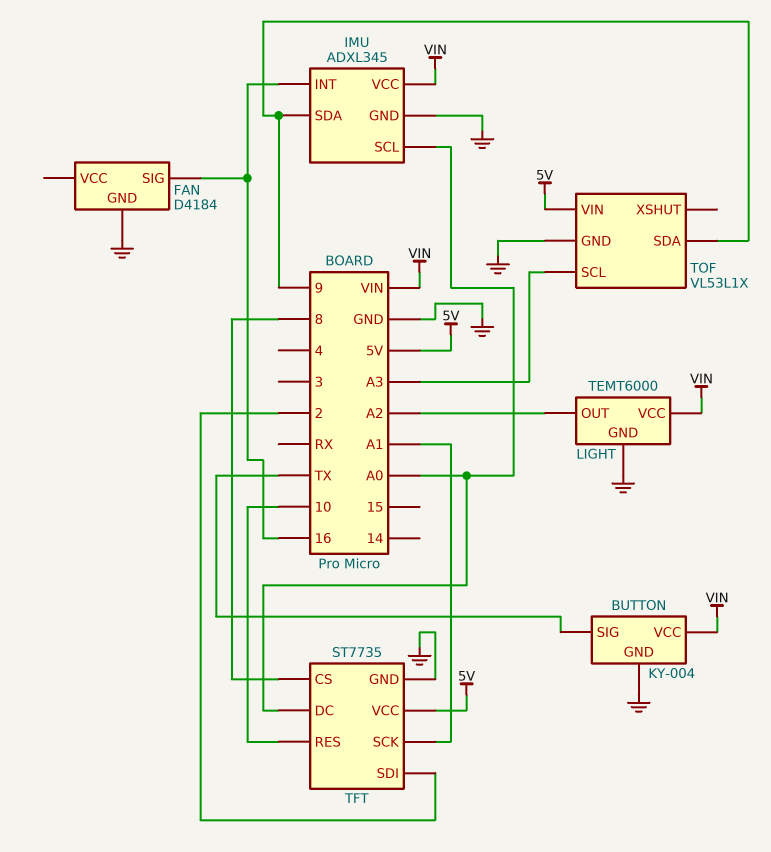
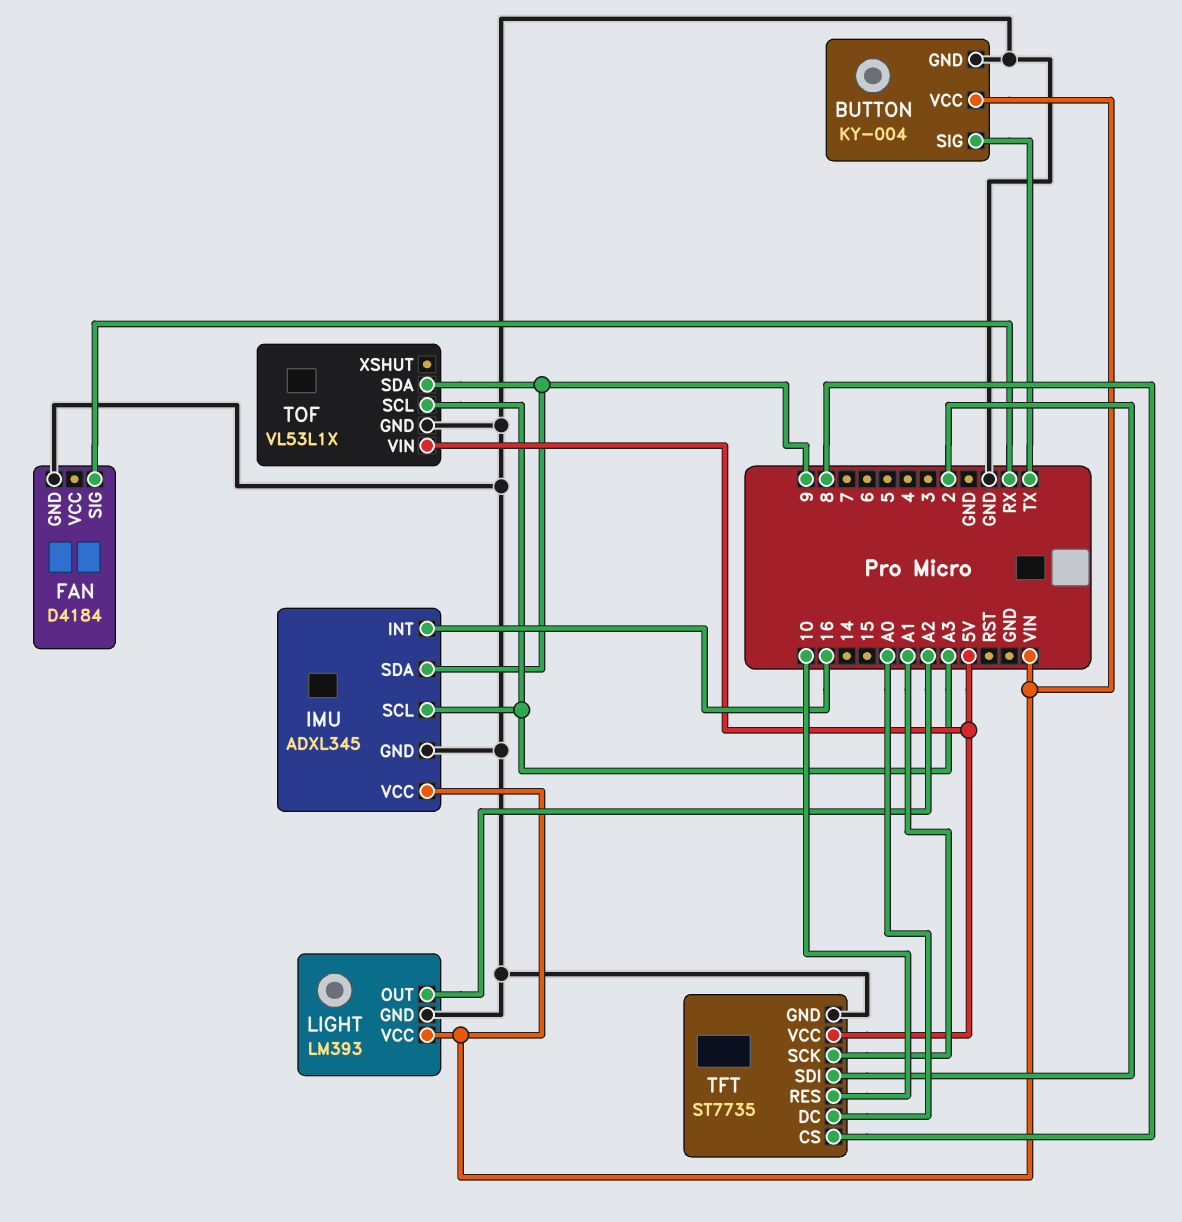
FAN pin SIG: 16 -> RX
IMU pin SCL: A0 -> A3
LIGHT: TEMT6000 -> LM393

